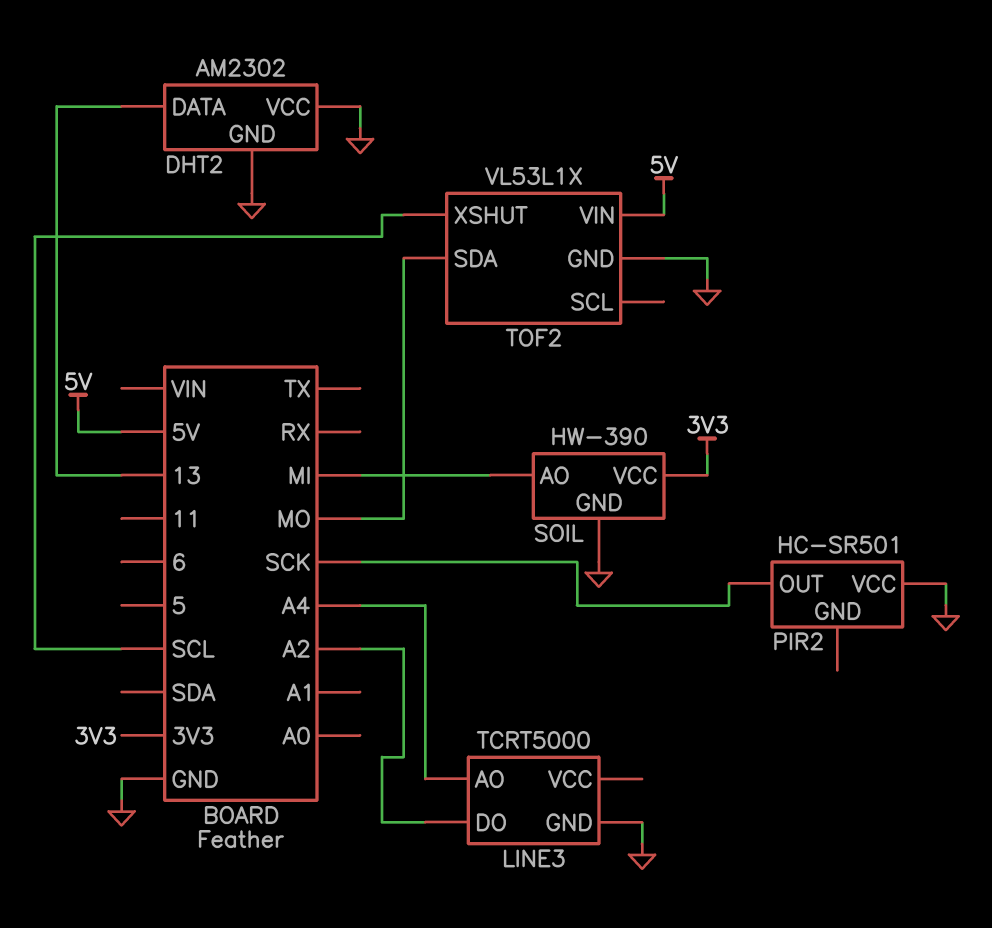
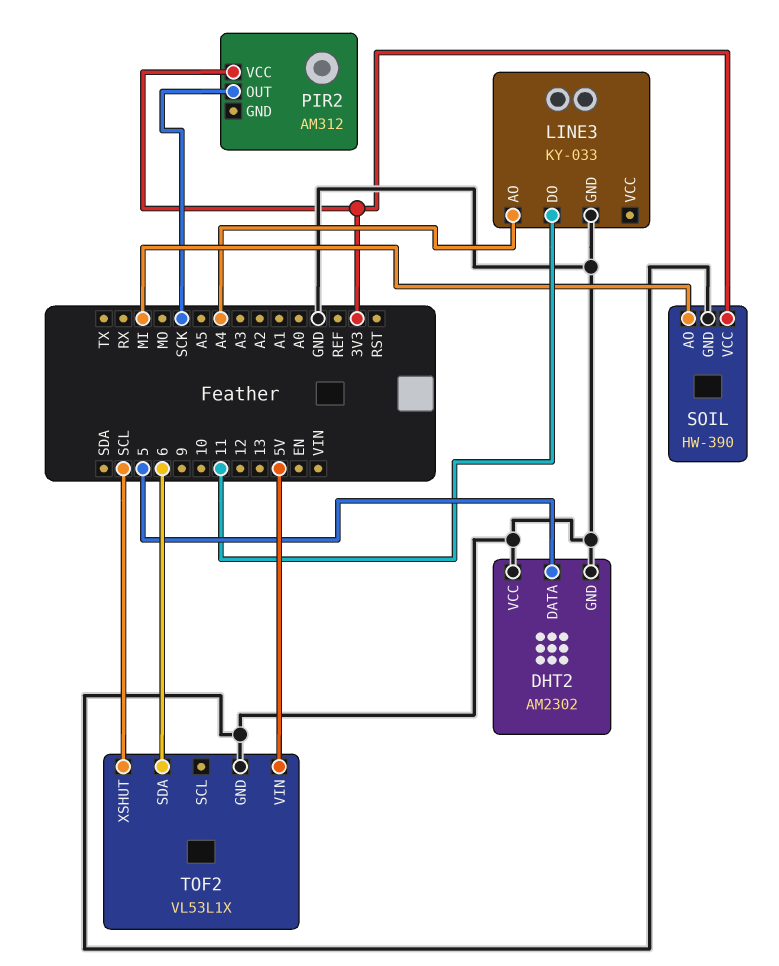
DHT2 pin DATA: 13 -> 5
LINE3: TCRT5000 -> KY-033
LINE3 pin DO: A2 -> 11
PIR2: HC-SR501 -> AM312
PIR2 pin VCC: GND -> 3V3
TOF2 pin SDA: MO -> 6

